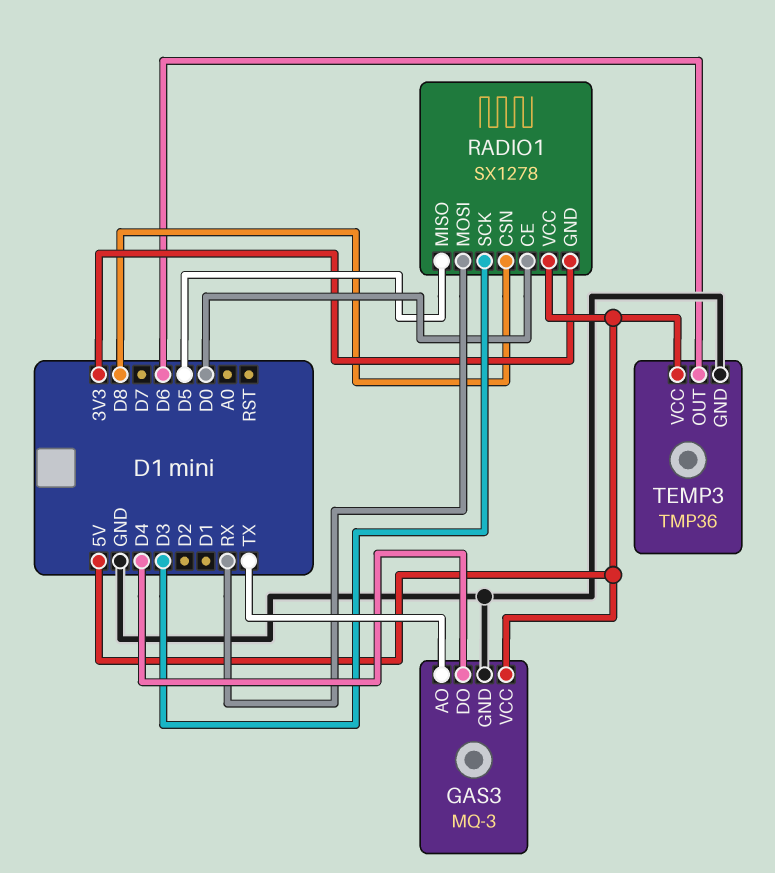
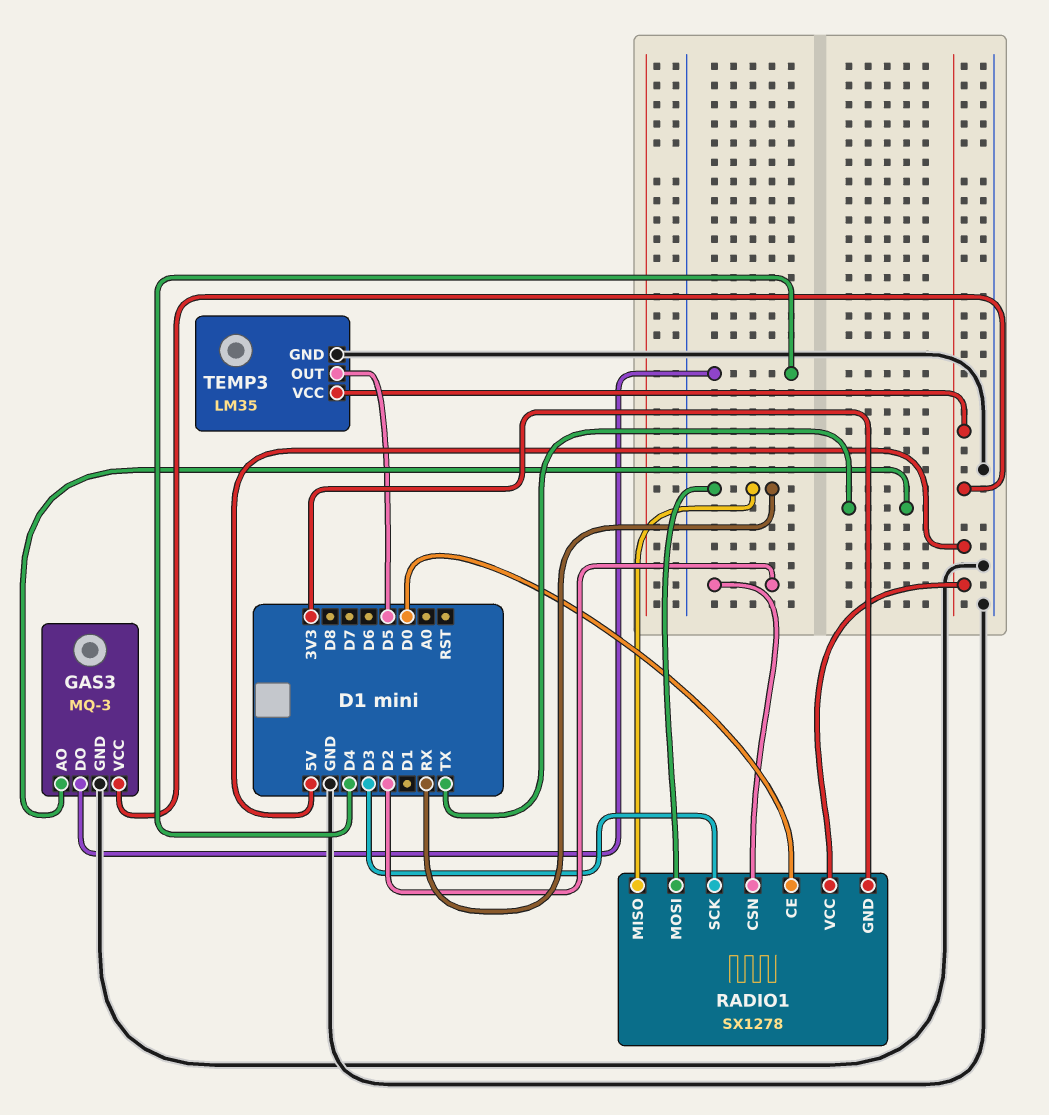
RADIO1 pin CSN: D8 -> D2
RADIO1 pin MISO: D5 -> RX
TEMP3: TMP36 -> LM35
TEMP3 pin OUT: D6 -> D5

